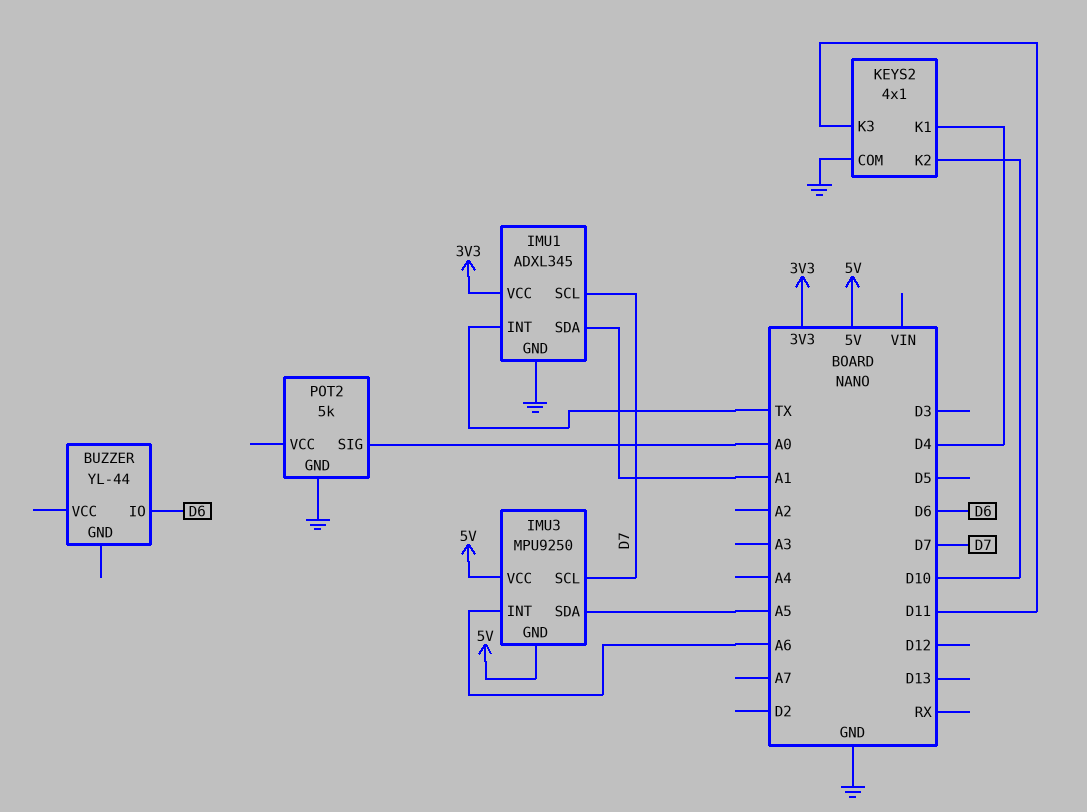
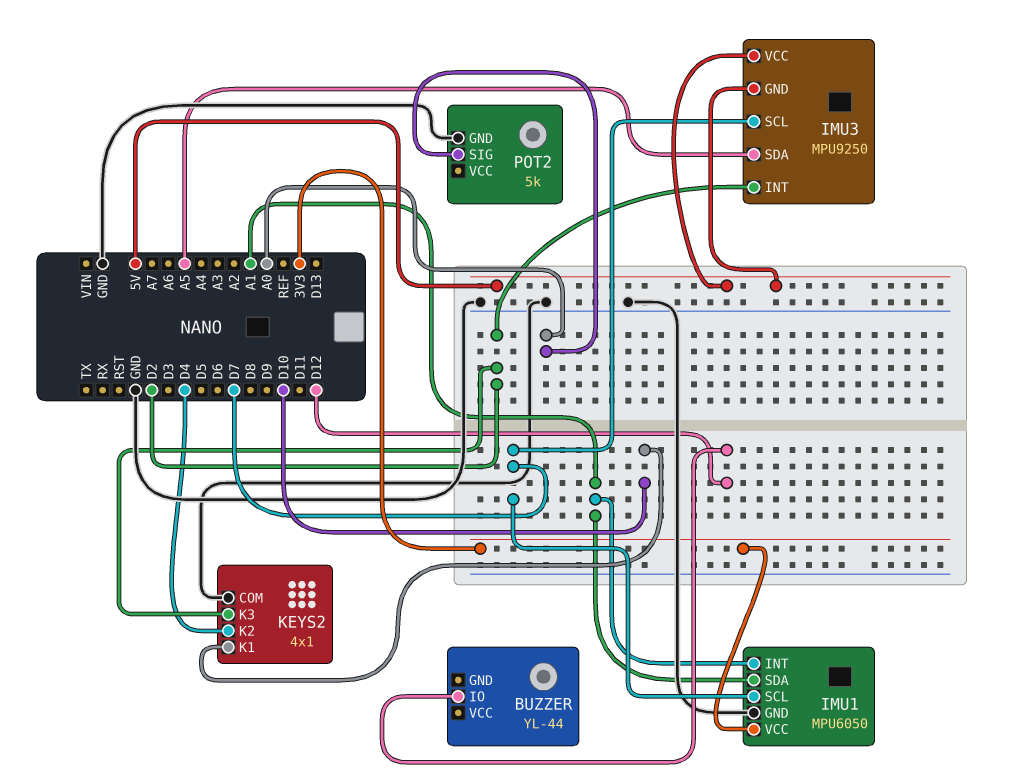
BUZZER pin IO: D6 -> D12
IMU1: ADXL345 -> MPU6050
IMU1 pin INT: TX -> A1
IMU3 pin INT: A6 -> D2
KEYS2 pin K1: D4 -> D10
KEYS2 pin K2: D10 -> D4
KEYS2 pin K3: D11 -> D2

